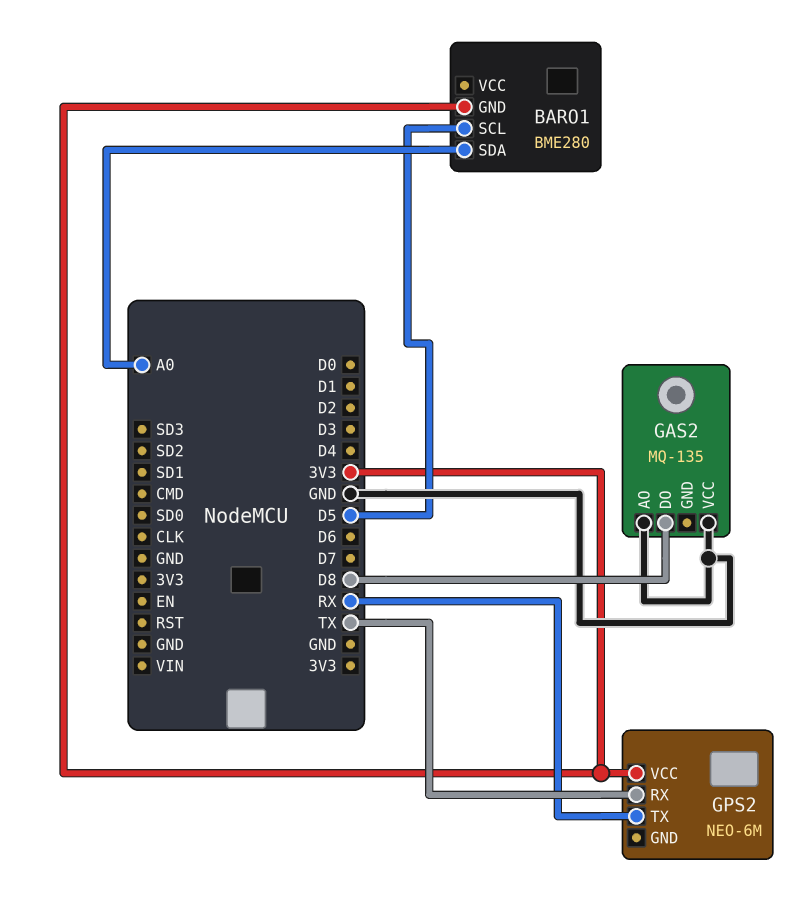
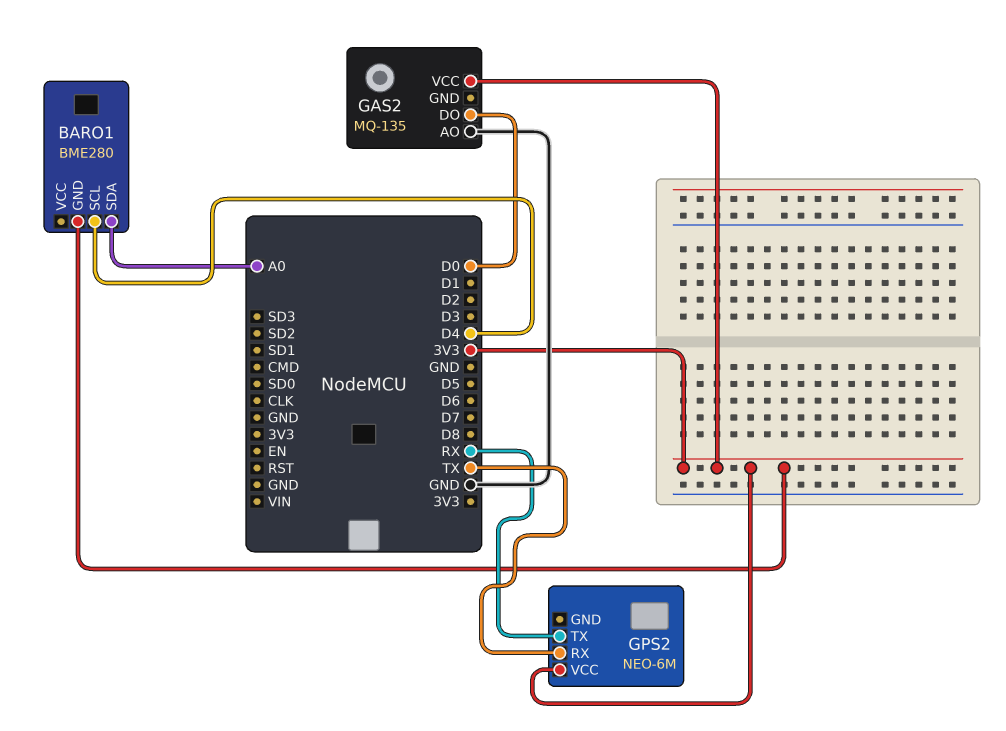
BARO1 pin SCL: D5 -> D4
GAS2 pin DO: D8 -> D0
GAS2 pin VCC: GND -> 3V3

